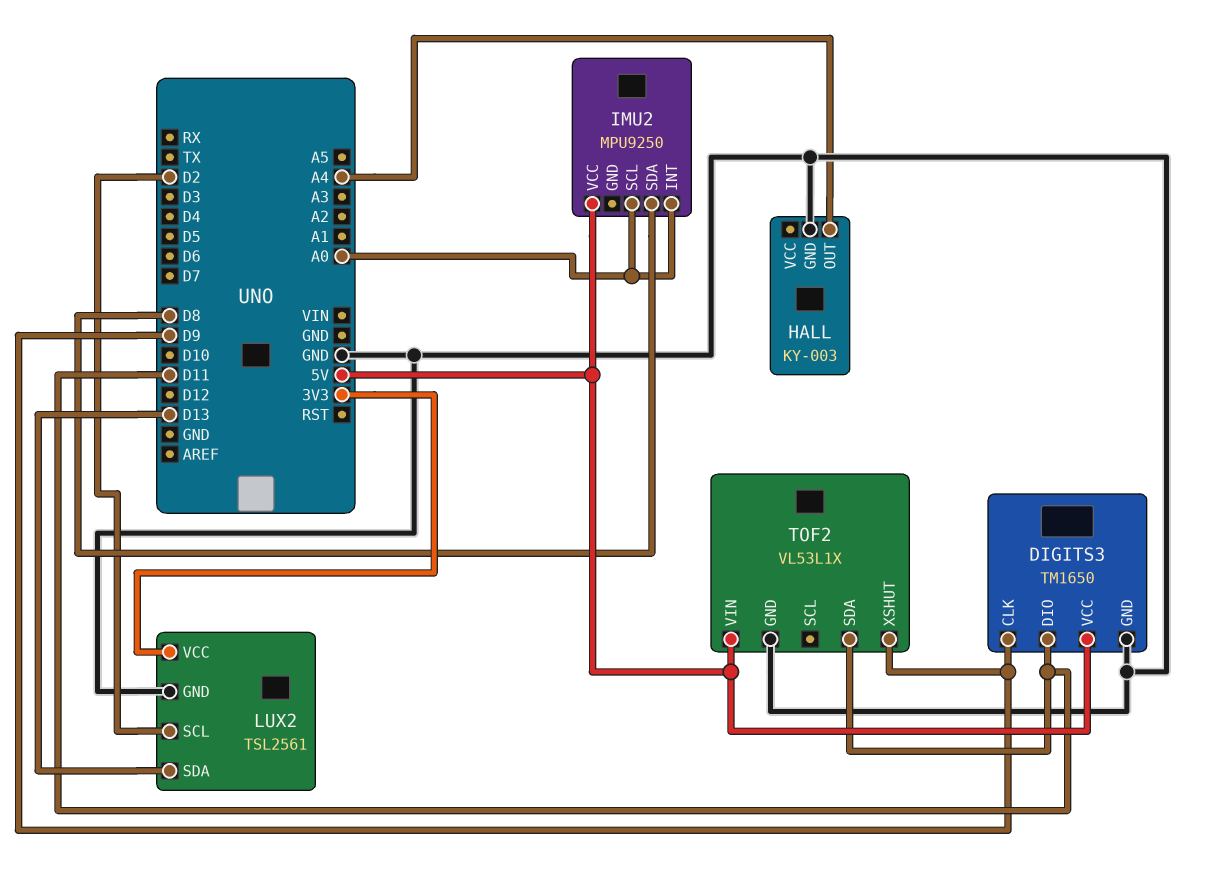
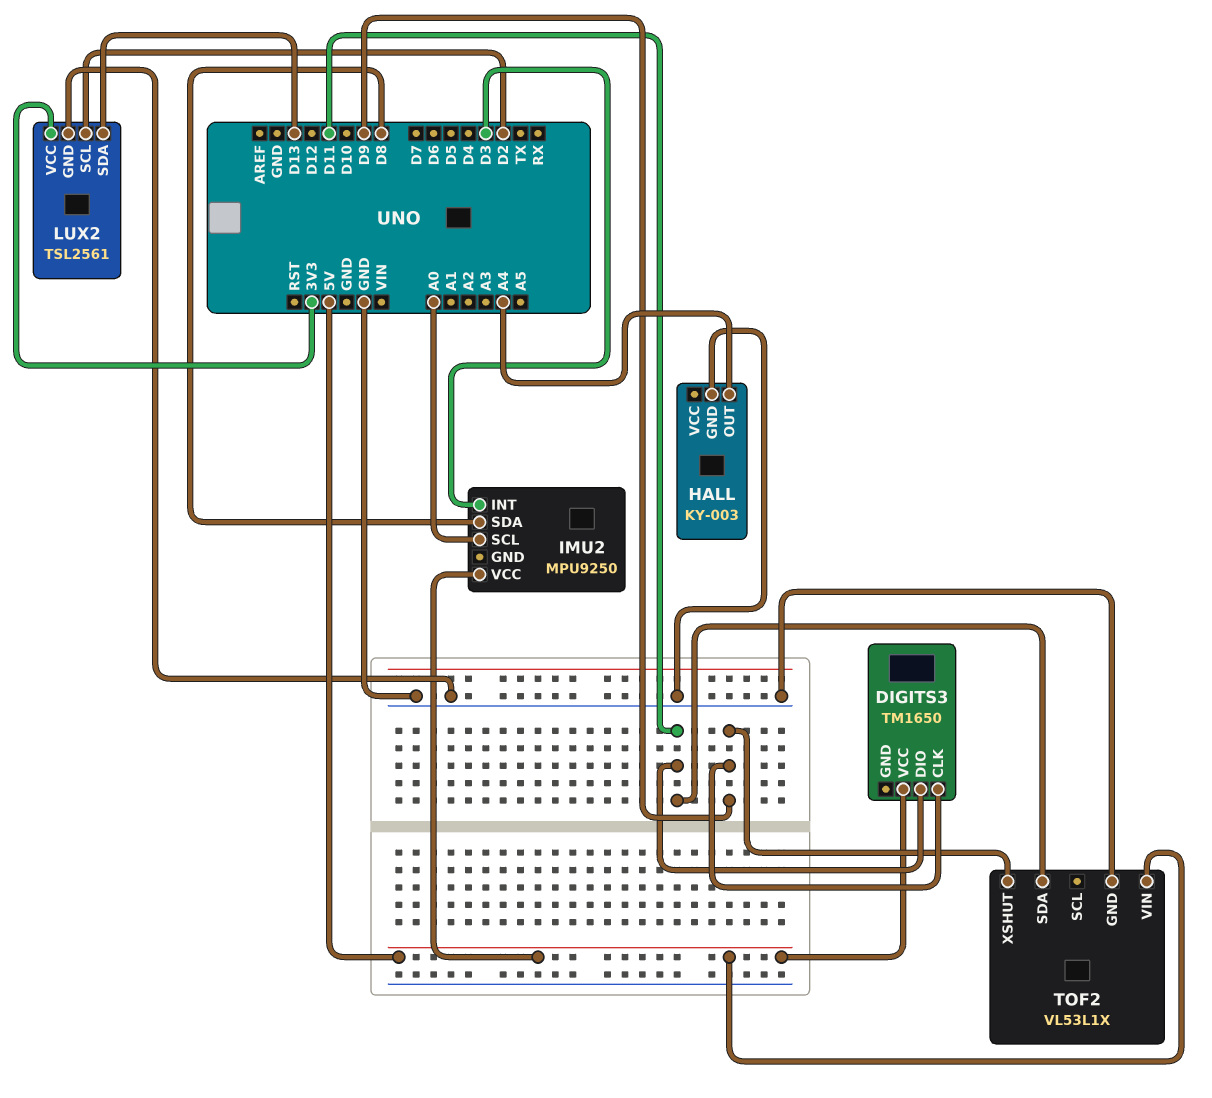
DIGITS3 pin GND: GND -> none
IMU2 pin INT: A0 -> D3

